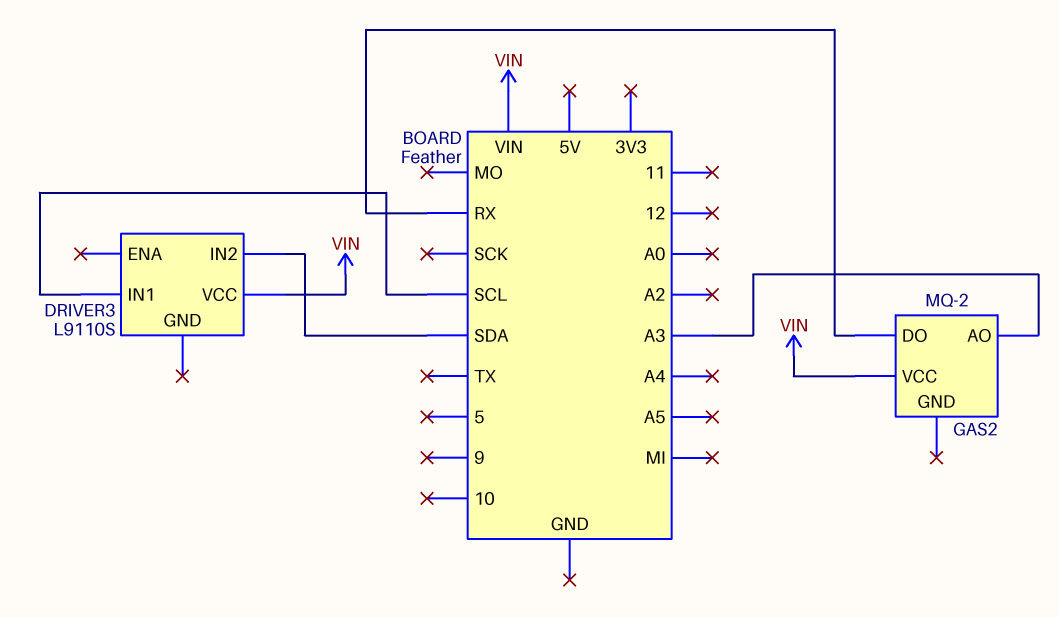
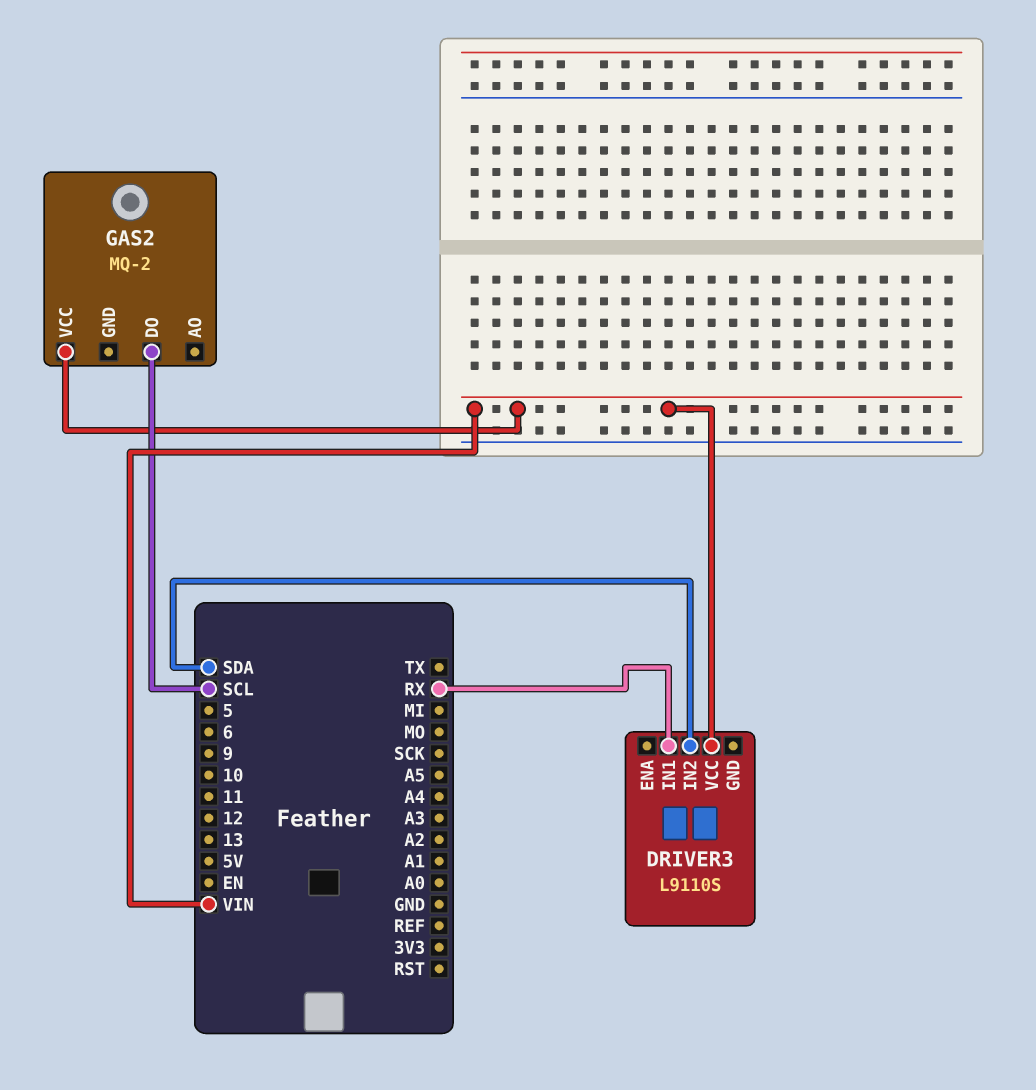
DRIVER3 pin IN1: SCL -> RX
GAS2 pin AO: A3 -> none
GAS2 pin DO: RX -> SCL

